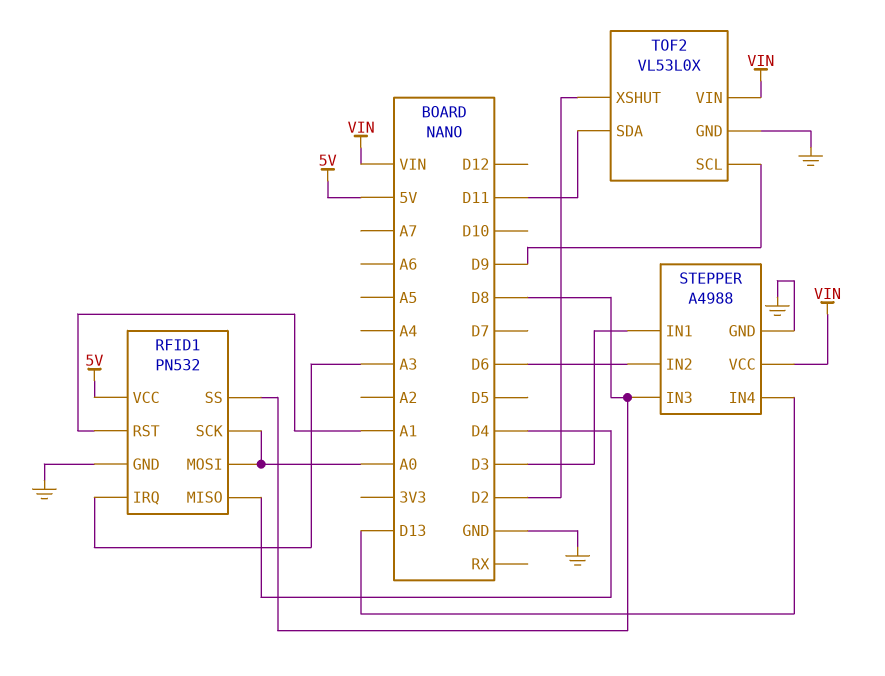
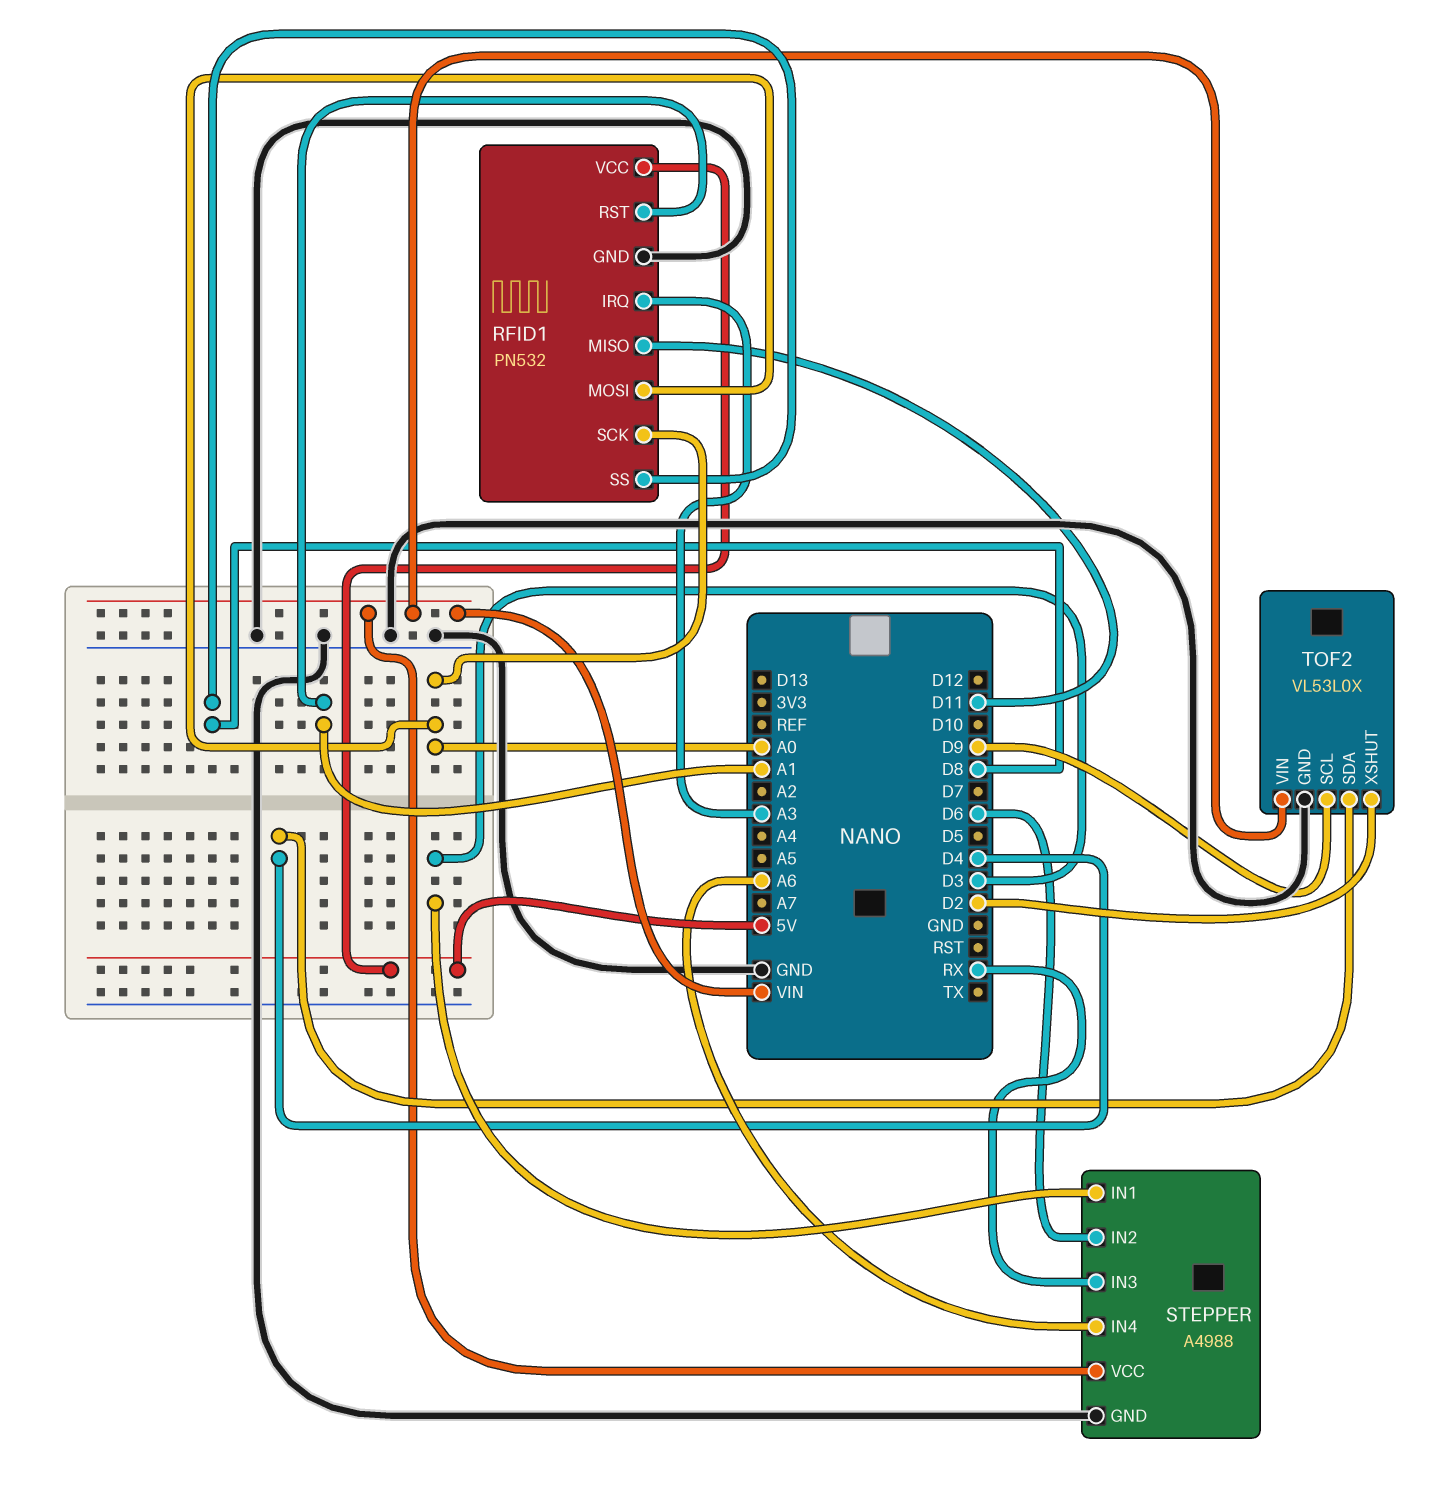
RFID1 pin MISO: D4 -> D11
STEPPER pin IN3: D8 -> RX
STEPPER pin IN4: D13 -> A6
TOF2 pin SDA: D11 -> D4

